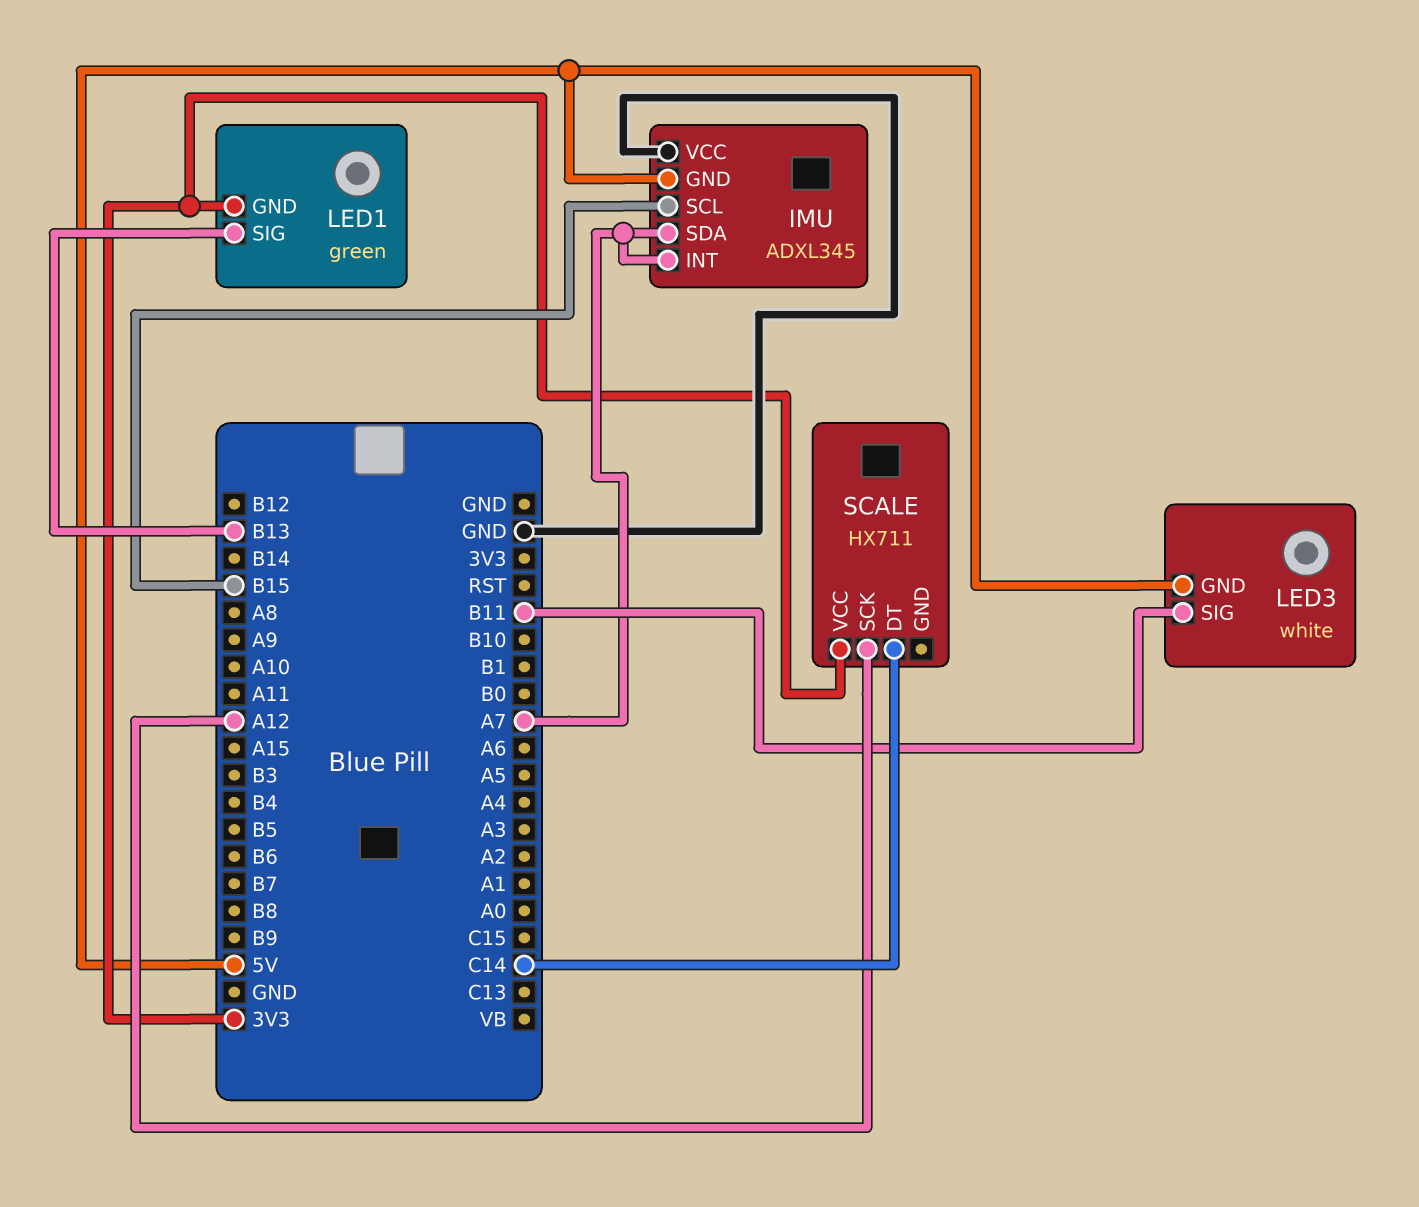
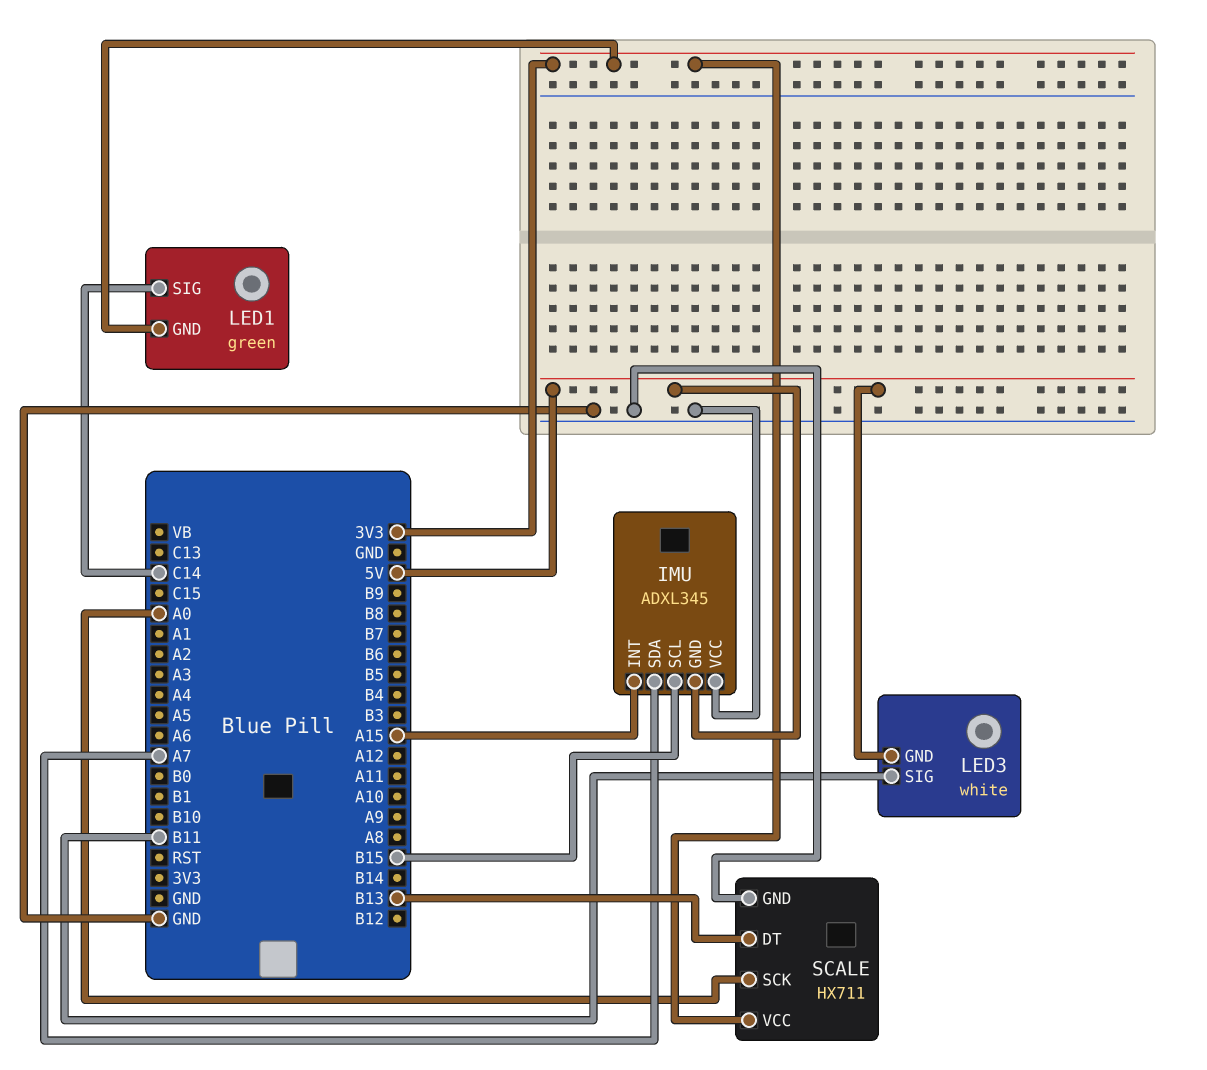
IMU pin INT: A7 -> A15
LED1 pin SIG: B13 -> C14
SCALE pin DT: C14 -> B13
SCALE pin GND: none -> GND
SCALE pin SCK: A12 -> A0

